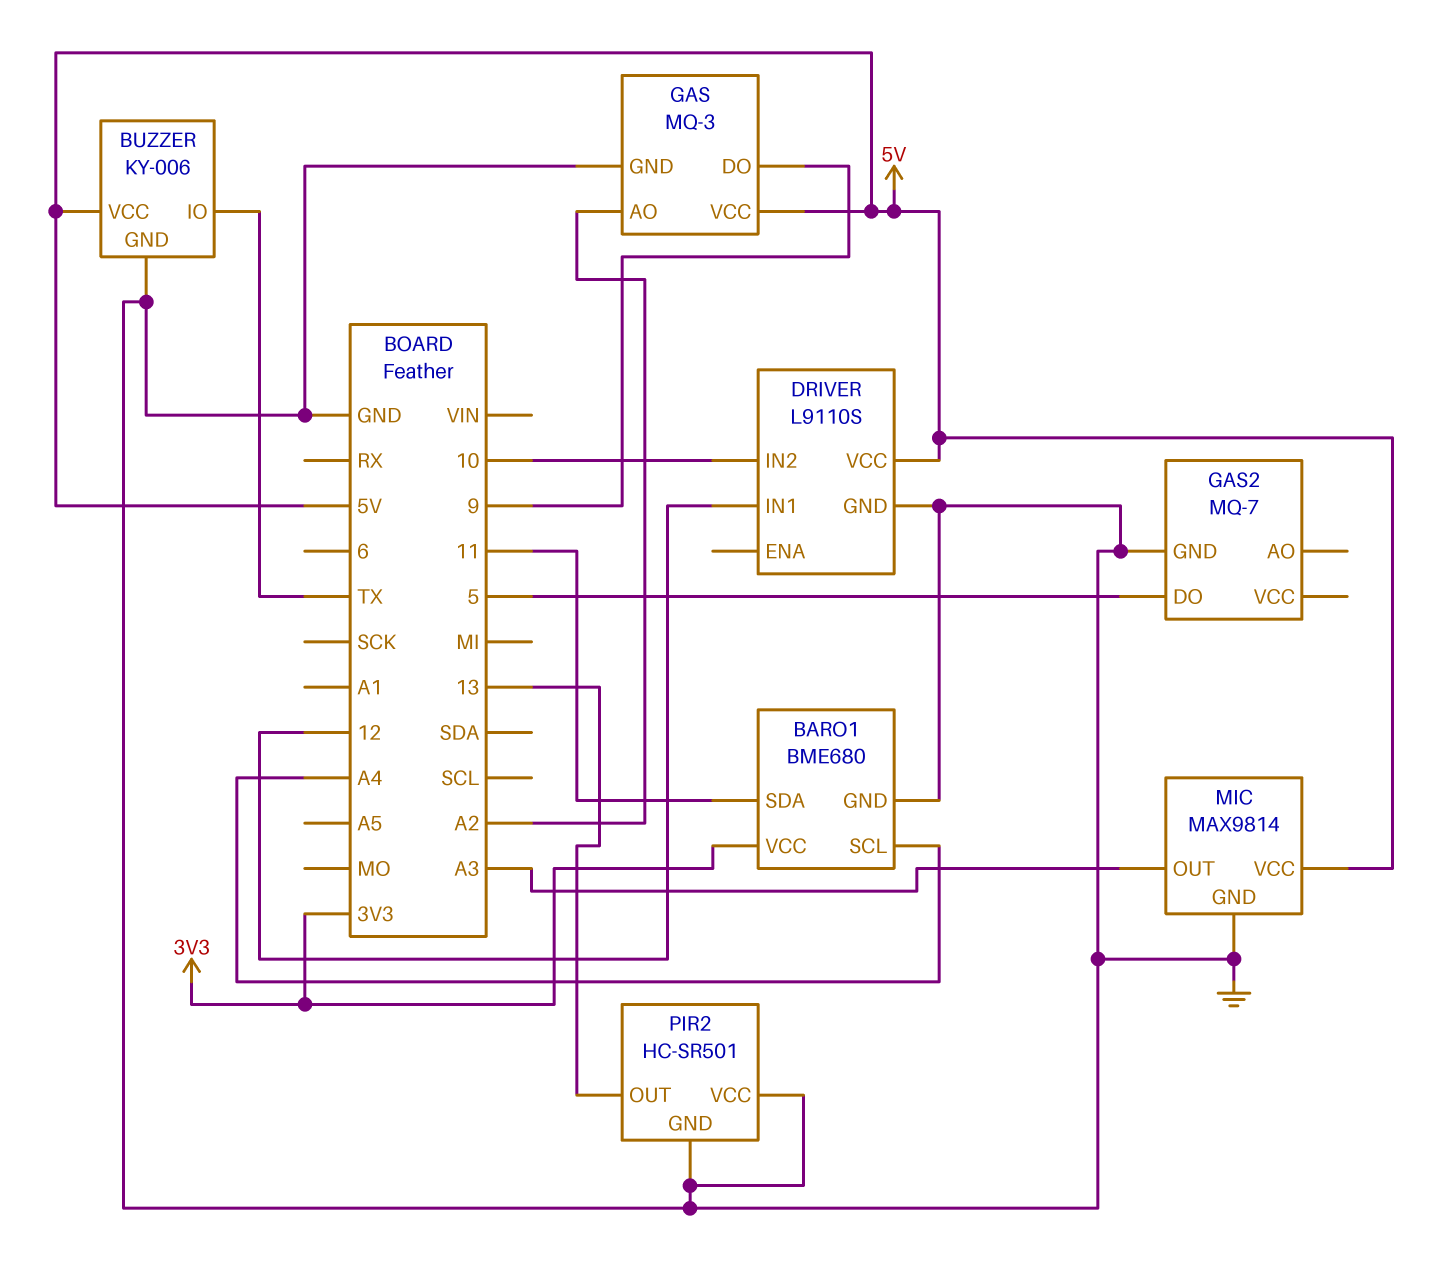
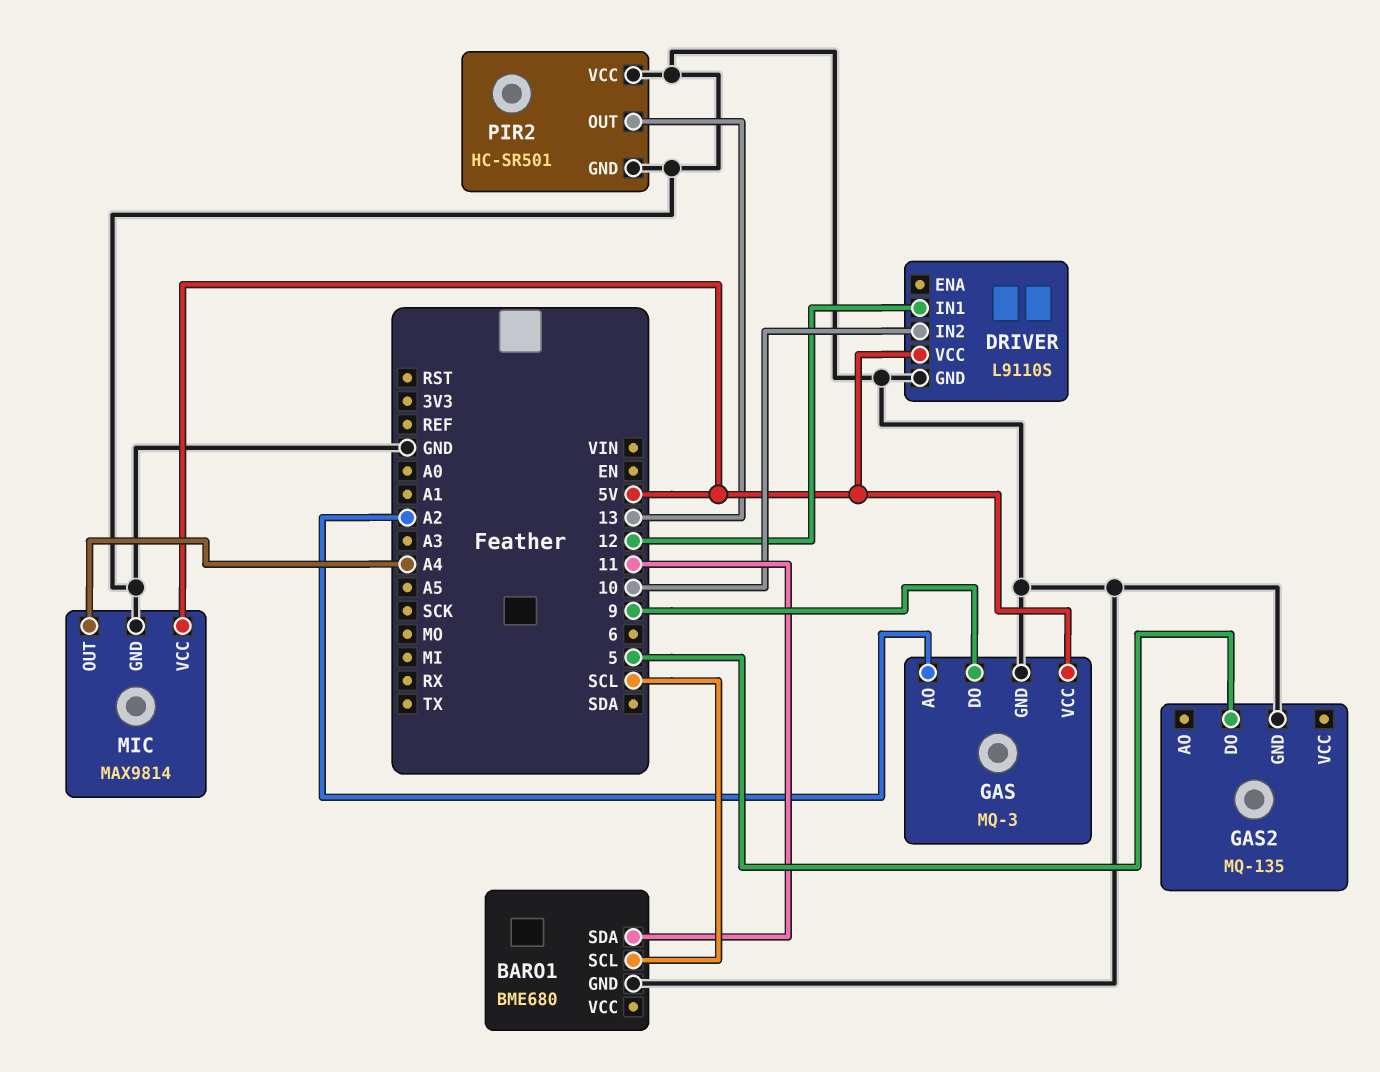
BARO1 pin SCL: A4 -> SCL
BARO1 pin VCC: 3V3 -> none
BUZZER: KY-006 -> none
BUZZER pin GND: GND -> none
BUZZER pin IO: TX -> none
BUZZER pin VCC: 5V -> none
GAS2: MQ-7 -> MQ-135
MIC pin OUT: A3 -> A4

